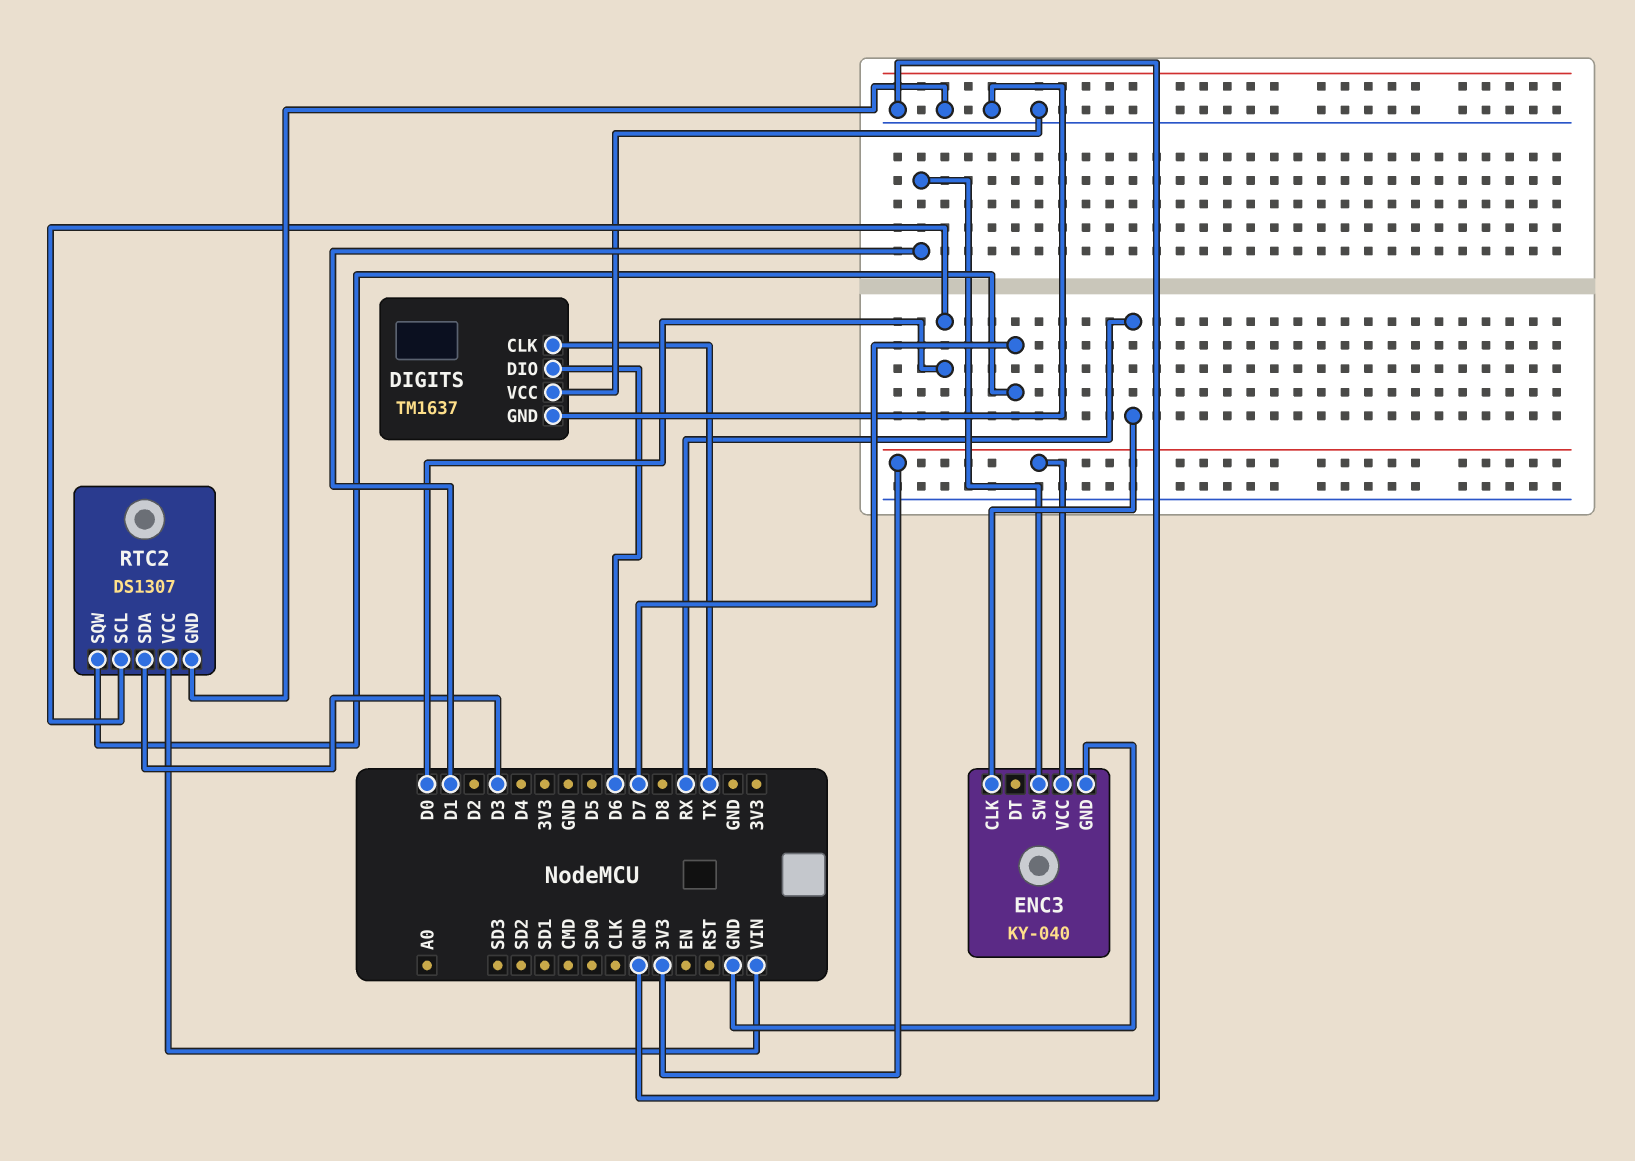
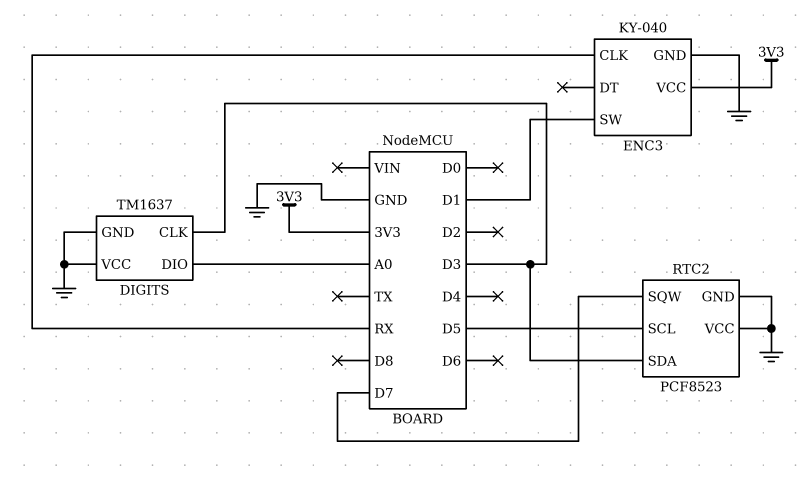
DIGITS pin CLK: TX -> D3
DIGITS pin DIO: D6 -> A0
RTC2: DS1307 -> PCF8523
RTC2 pin SCL: D0 -> D5
RTC2 pin VCC: VIN -> GND

